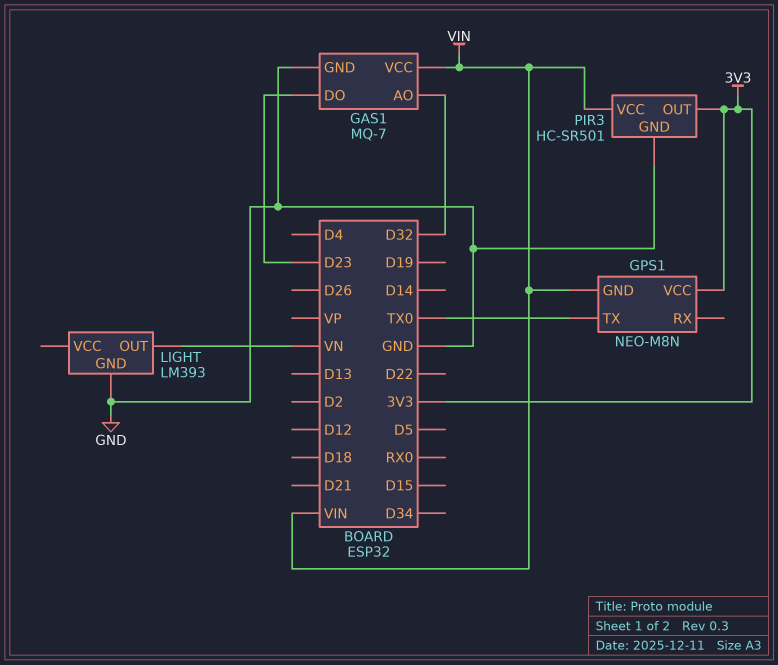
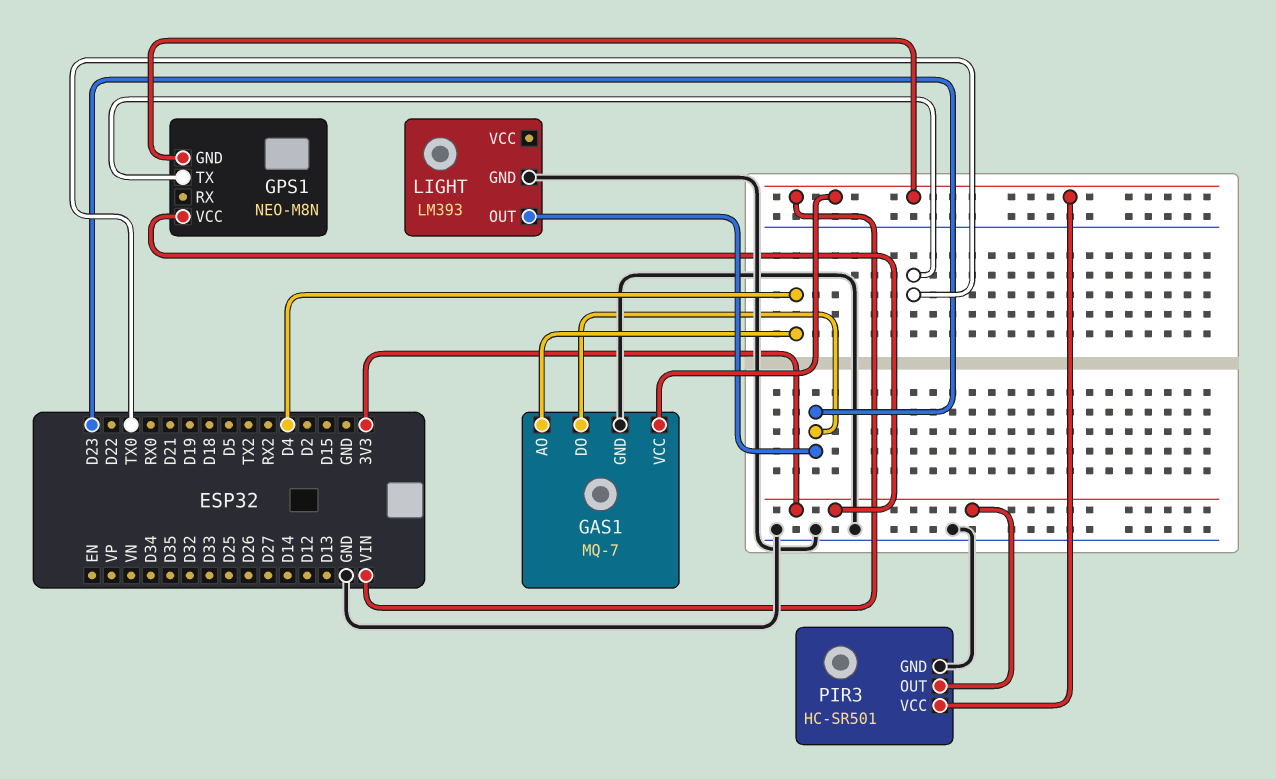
GAS1 pin AO: D32 -> D4
LIGHT pin OUT: VN -> D23

